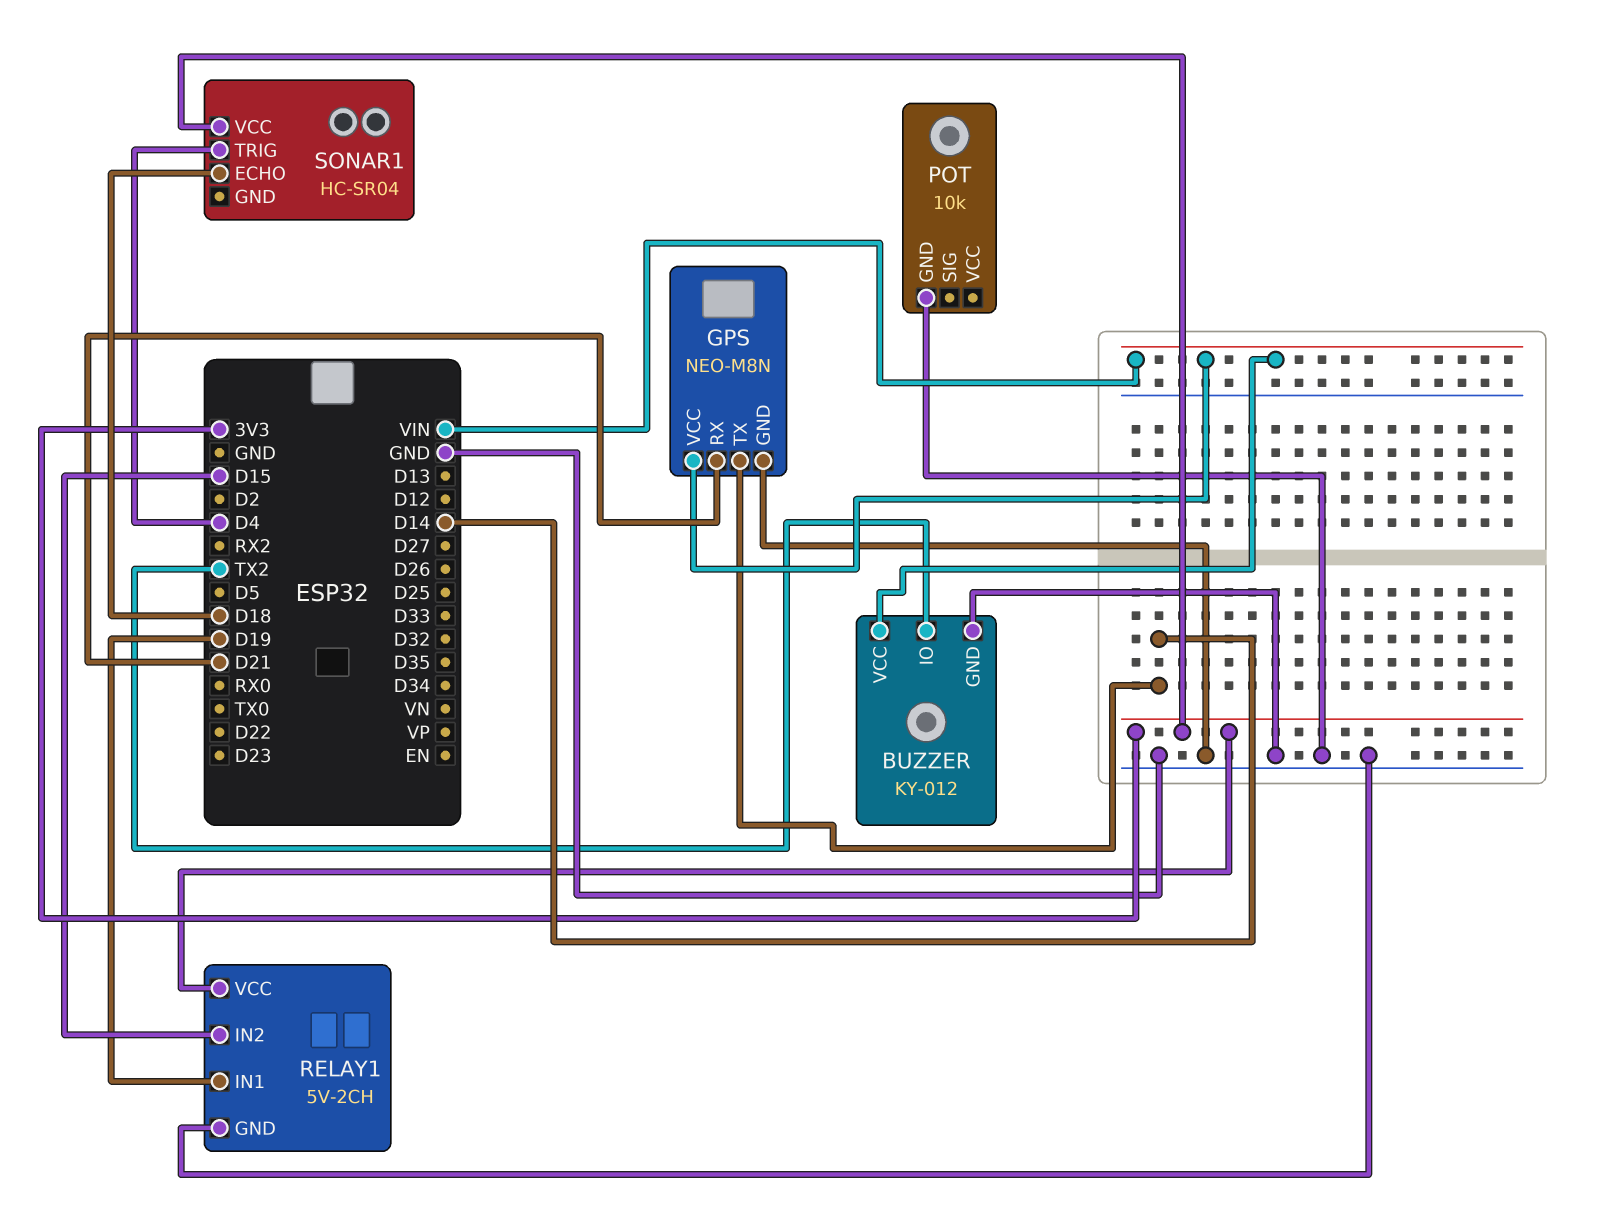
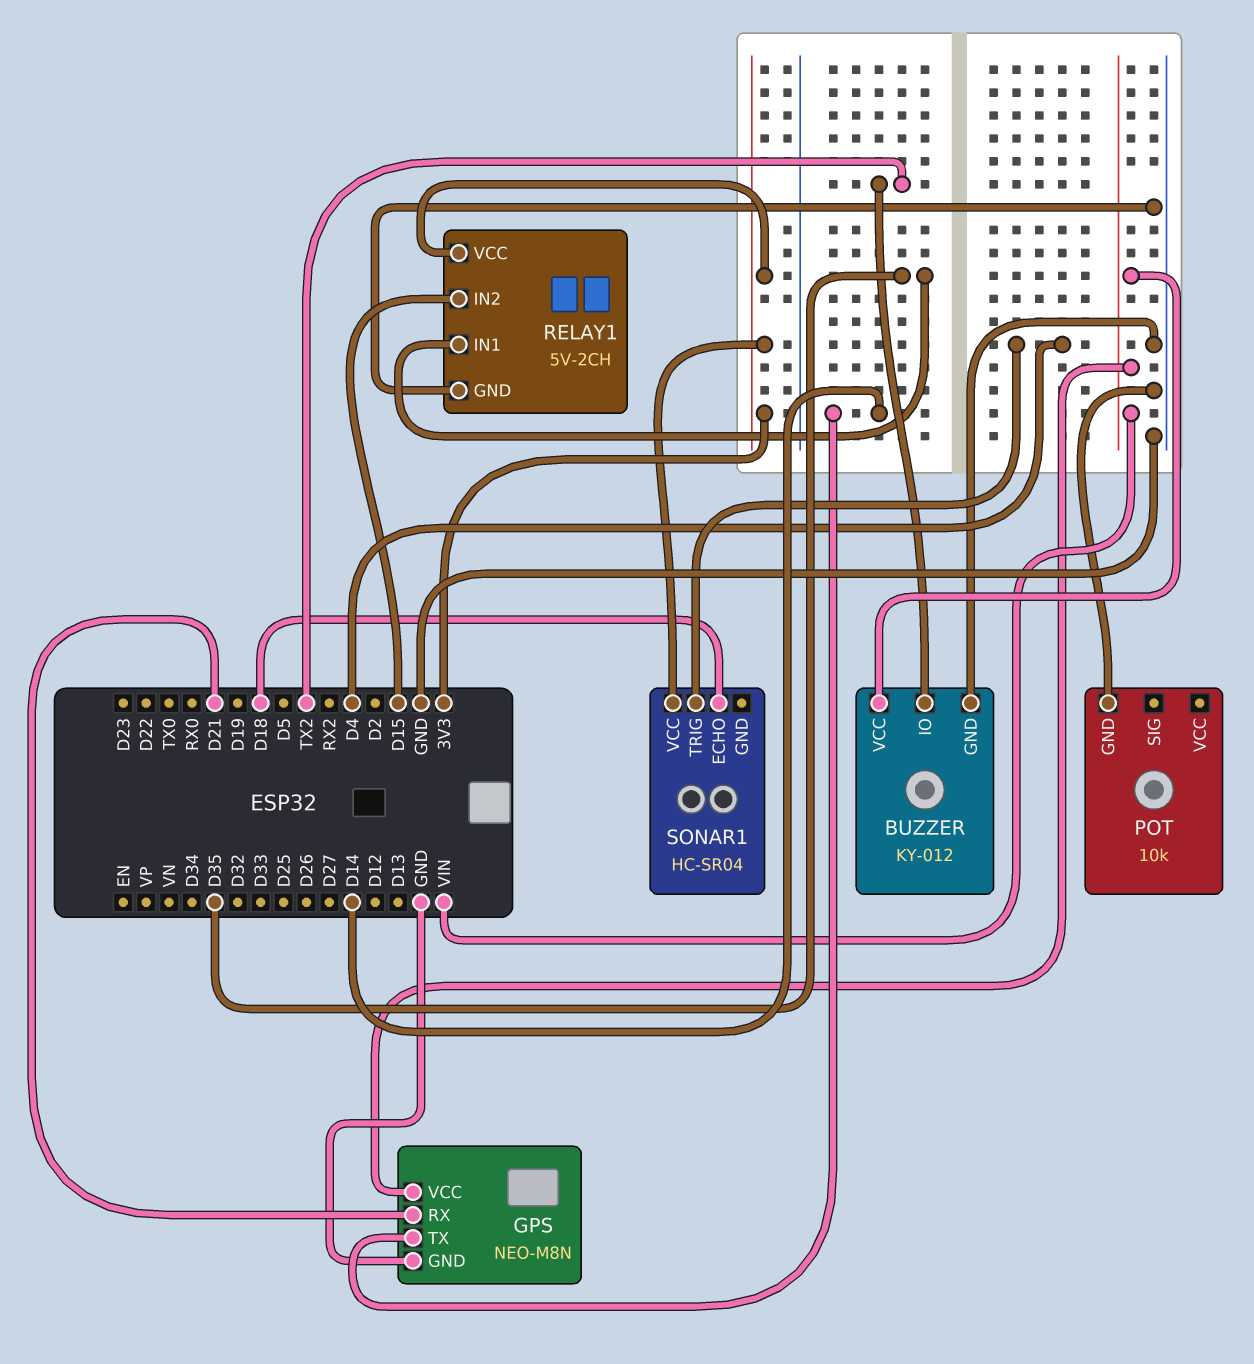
RELAY1 pin IN1: D19 -> D35

